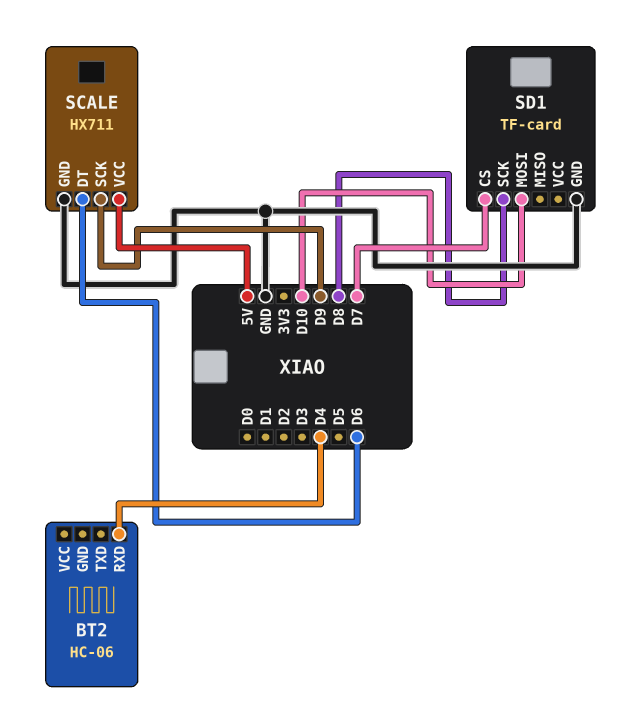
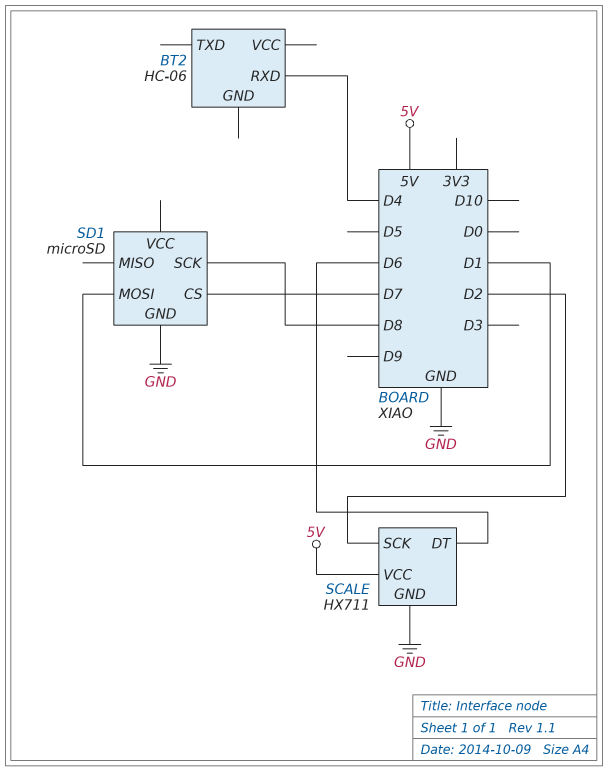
SCALE pin SCK: D9 -> D2
SD1: TF-card -> microSD
SD1 pin MOSI: D10 -> D1

